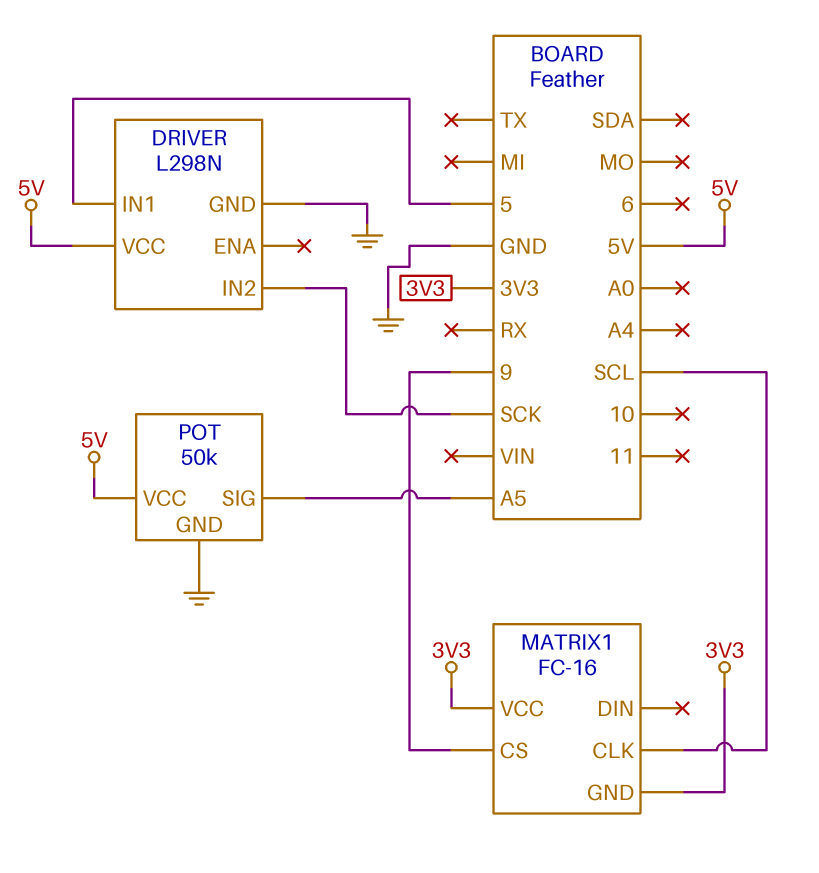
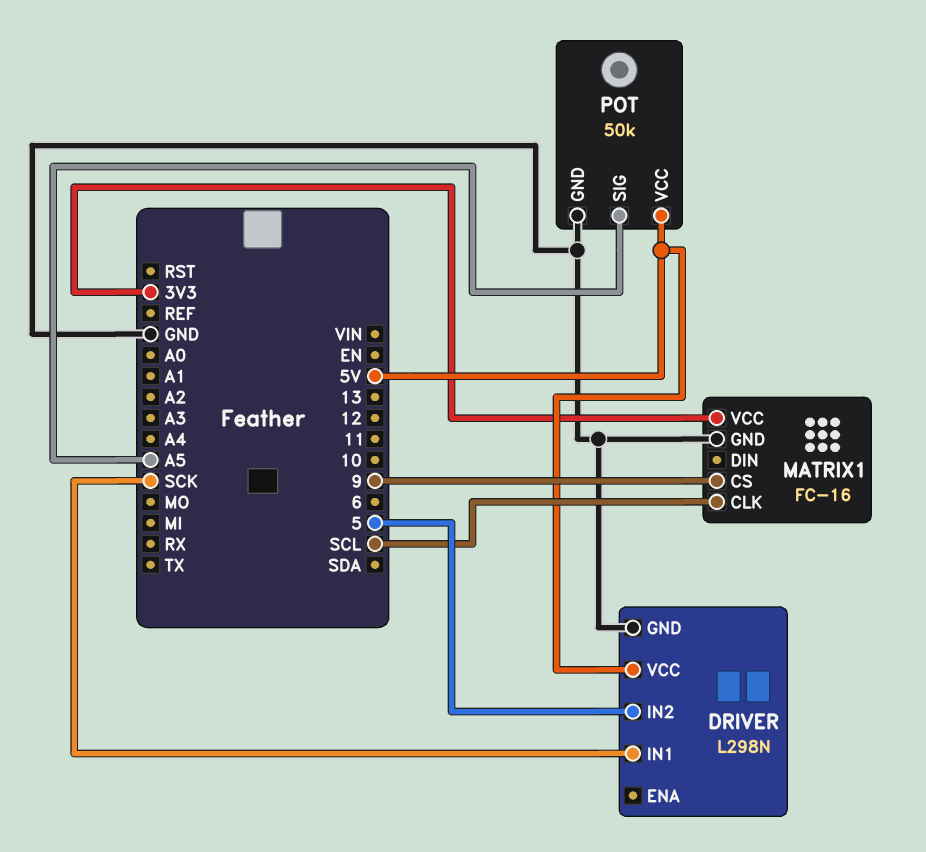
DRIVER pin IN1: 5 -> SCK
DRIVER pin IN2: SCK -> 5
MATRIX1 pin GND: 3V3 -> GND

